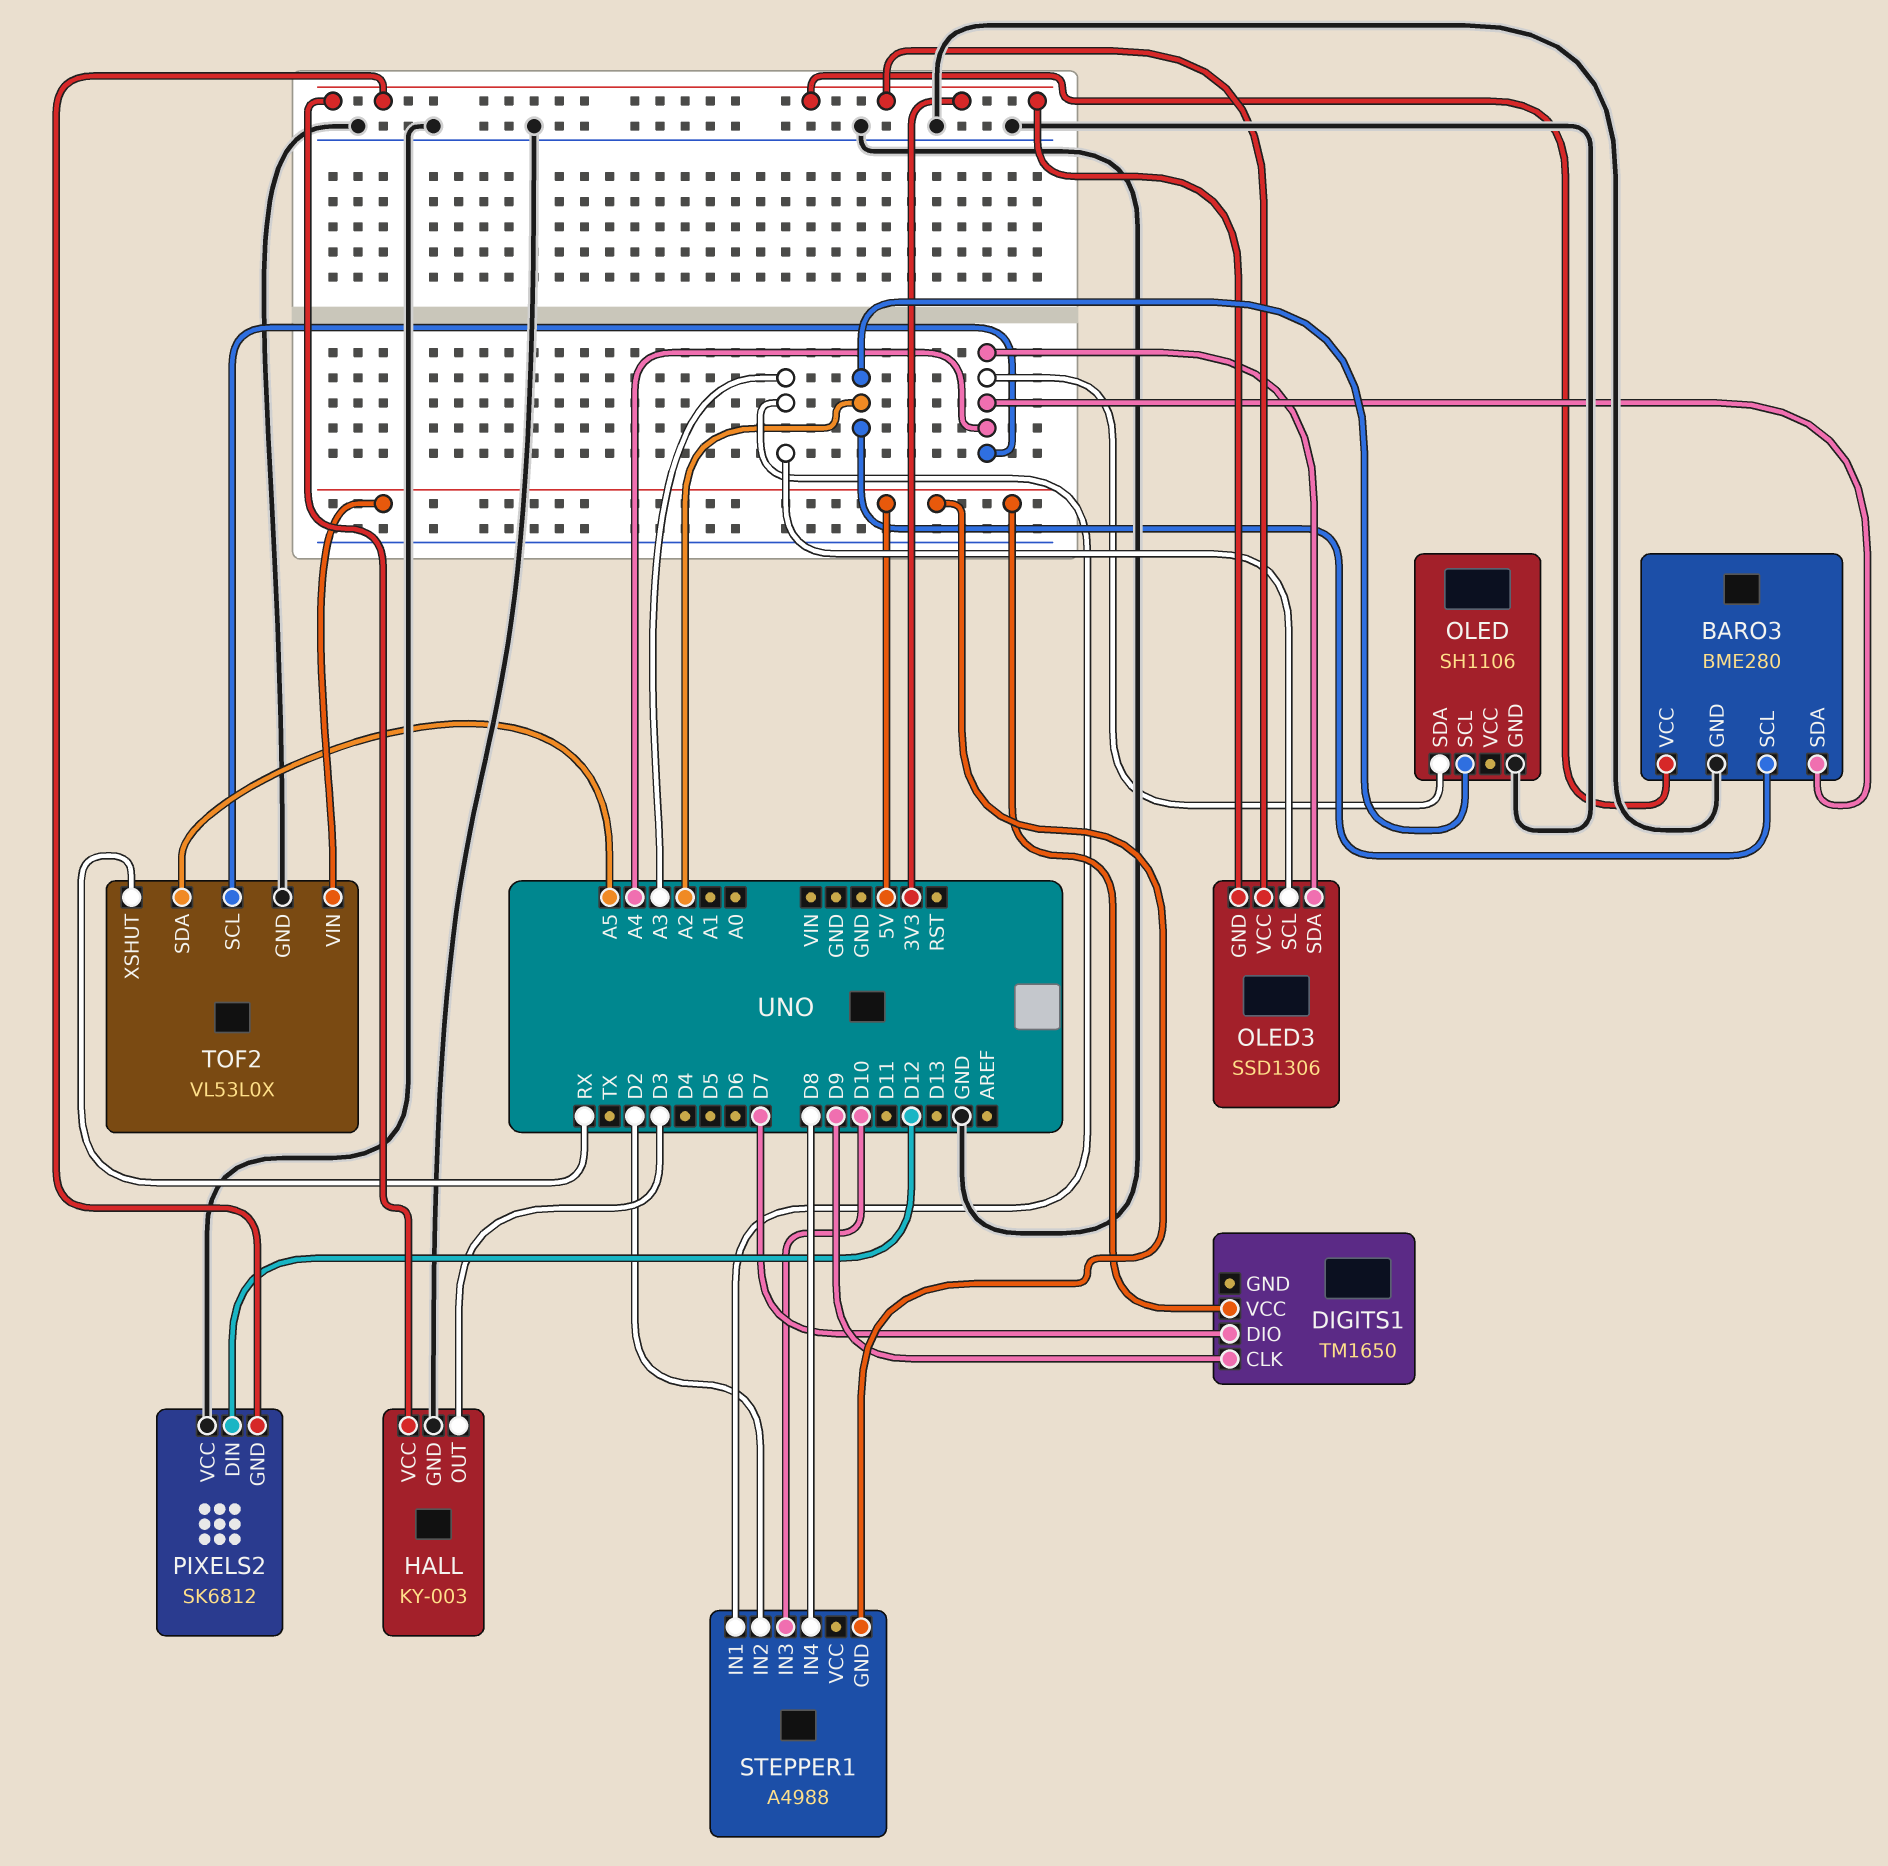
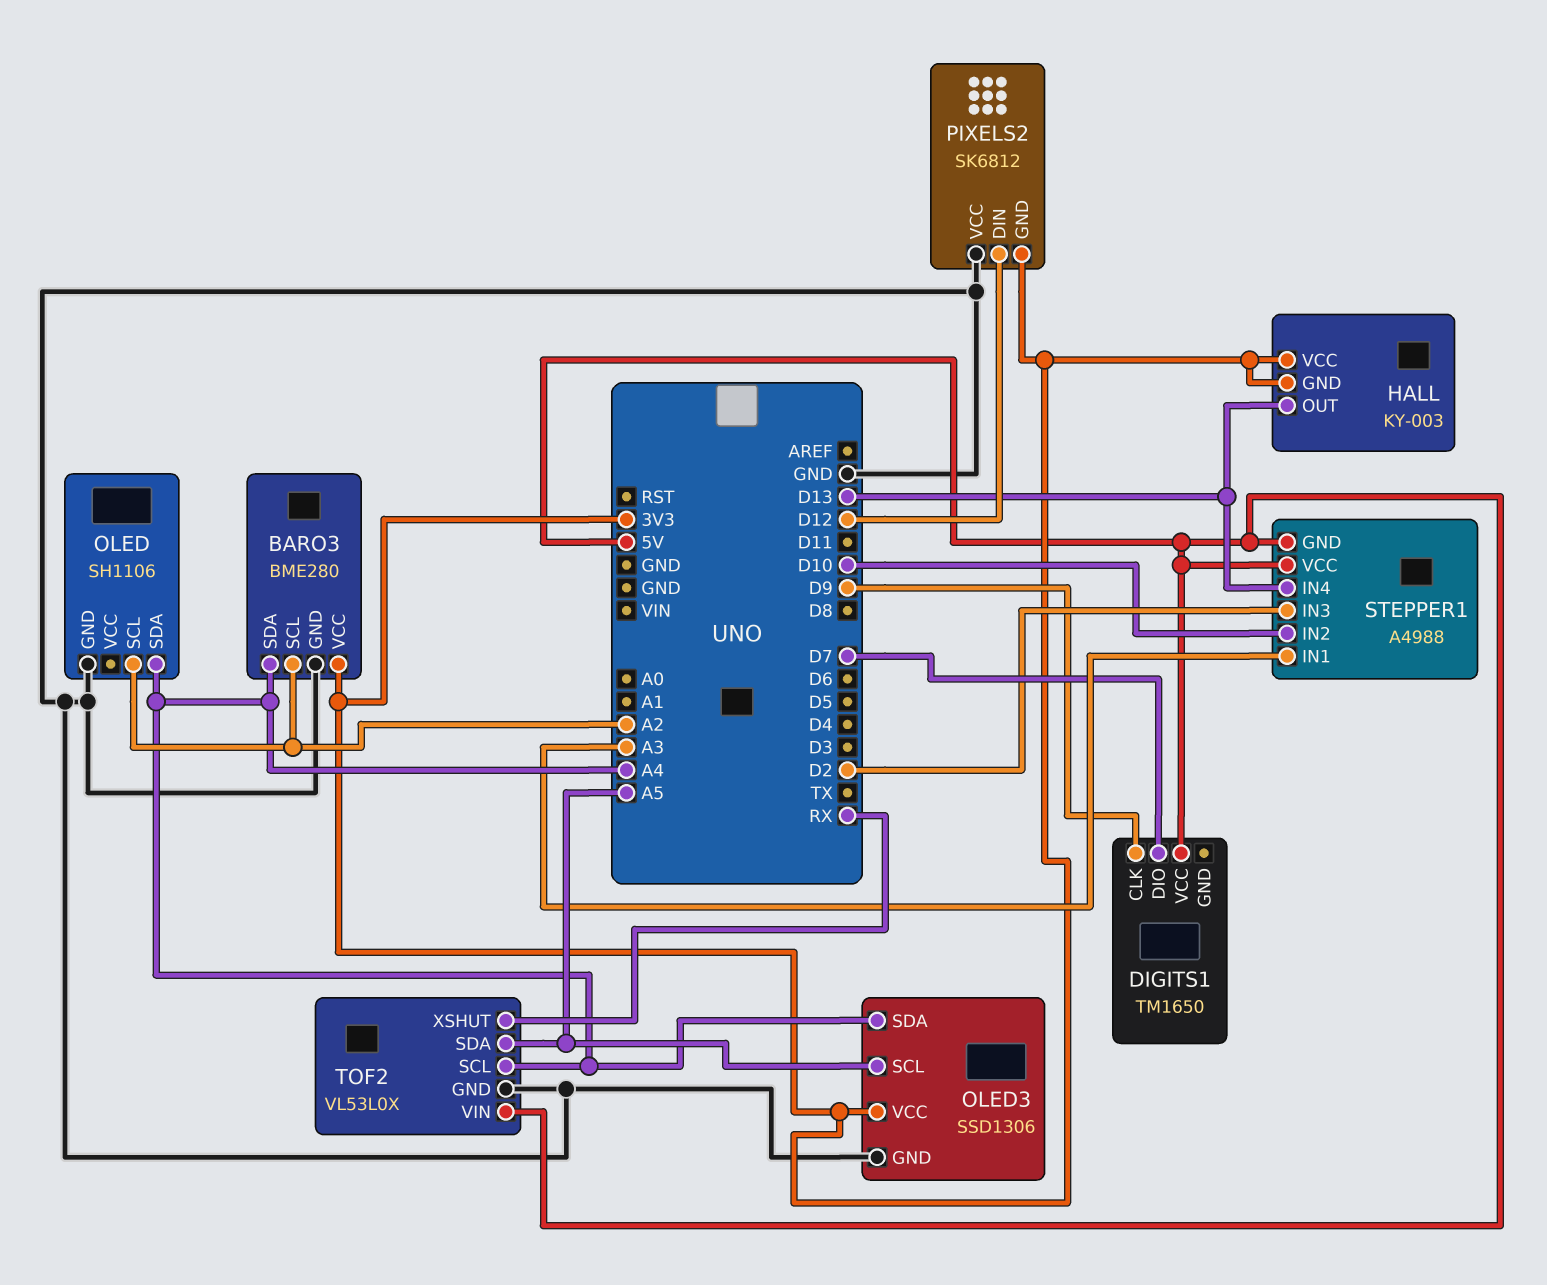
HALL pin GND: GND -> 3V3
HALL pin OUT: D3 -> D13
OLED3 pin GND: 3V3 -> GND
OLED3 pin SCL: A3 -> A5
STEPPER1 pin IN2: D2 -> D10
STEPPER1 pin IN3: D10 -> D2
STEPPER1 pin IN4: D8 -> D13
STEPPER1 pin VCC: none -> 5V

